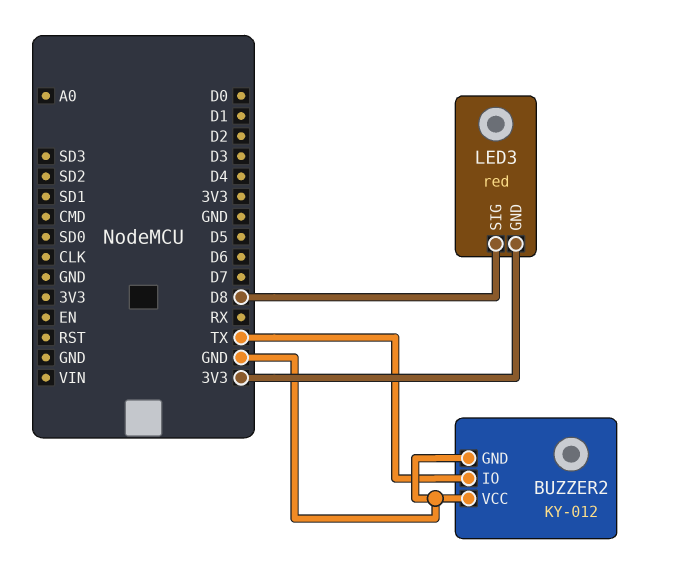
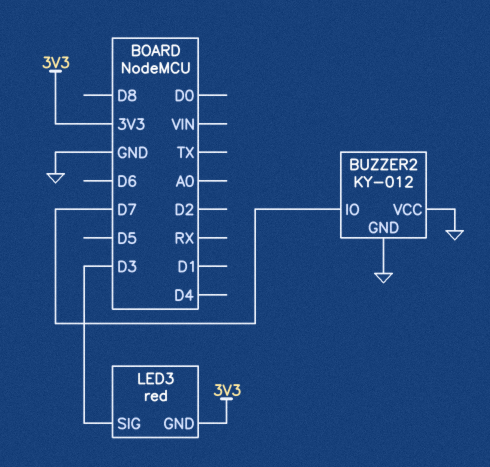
BUZZER2 pin IO: TX -> D7
LED3 pin SIG: D8 -> D3

